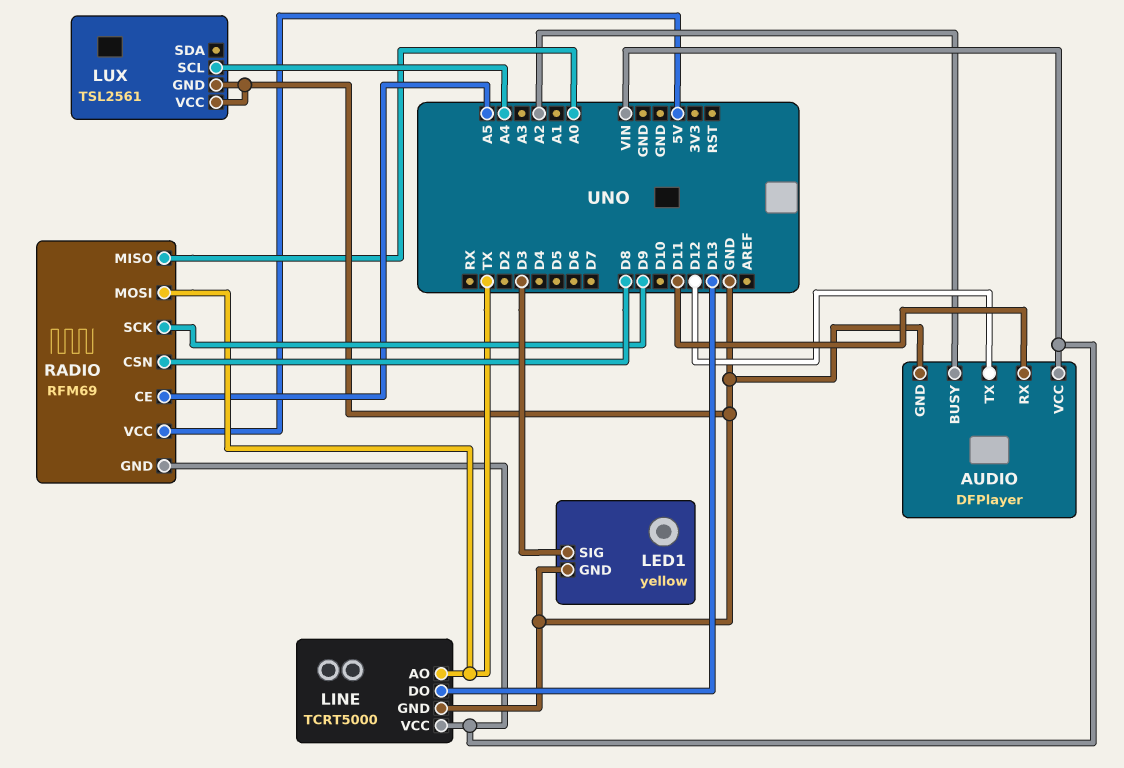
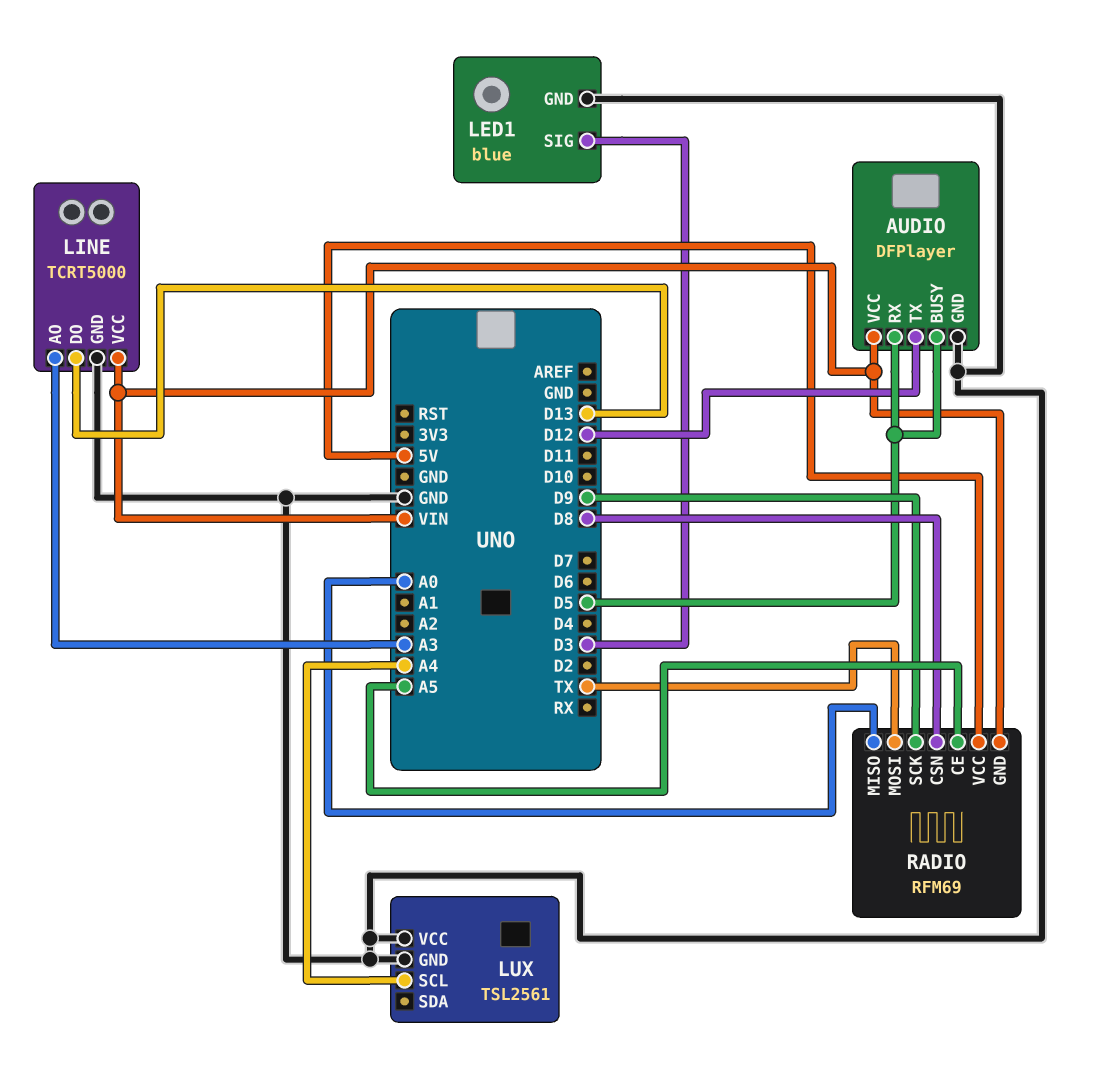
AUDIO pin BUSY: A2 -> D5
AUDIO pin RX: D11 -> D5
LED1: yellow -> blue
LINE pin AO: TX -> A3

